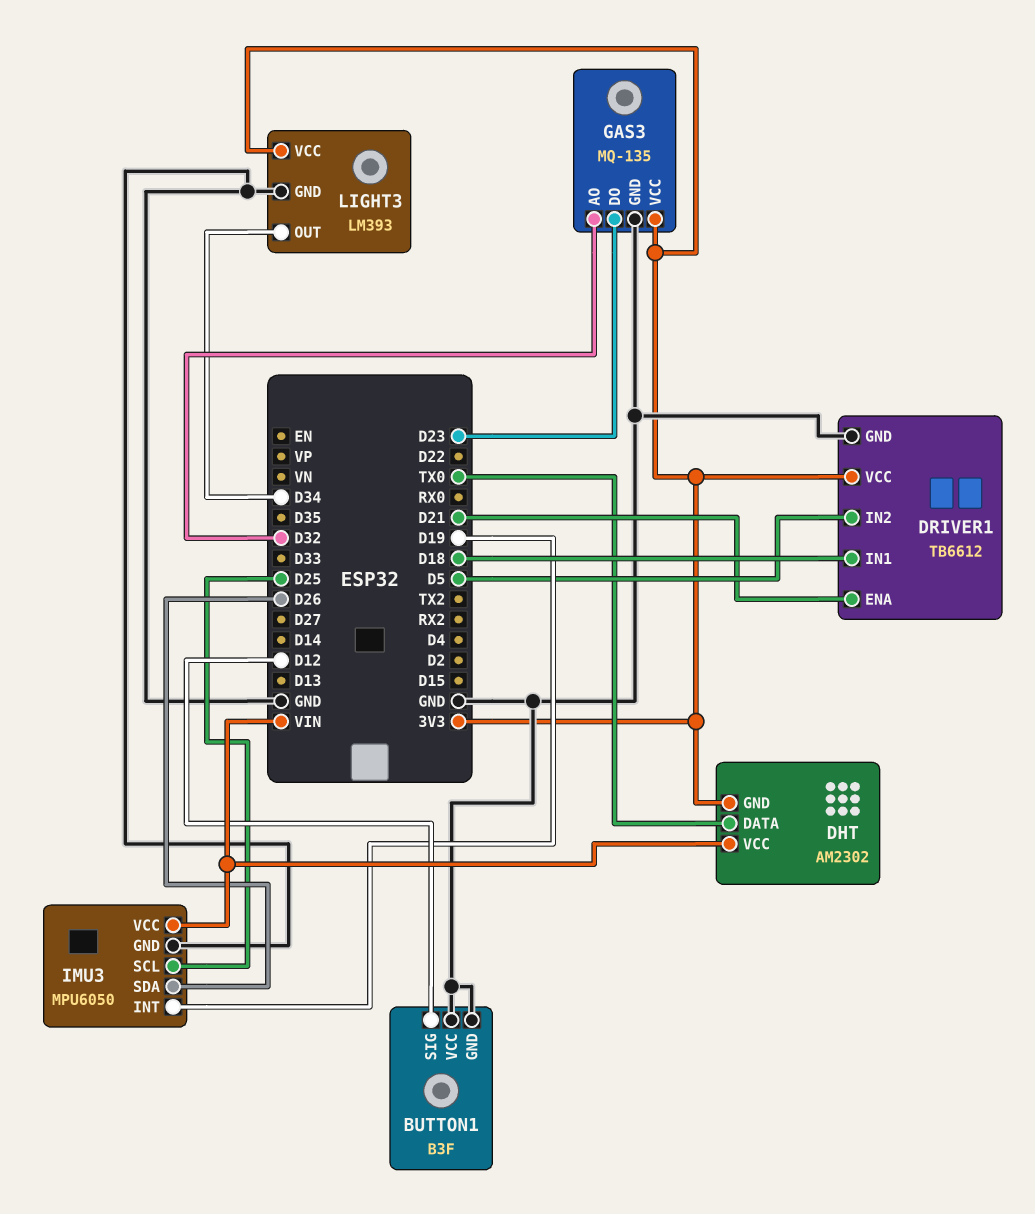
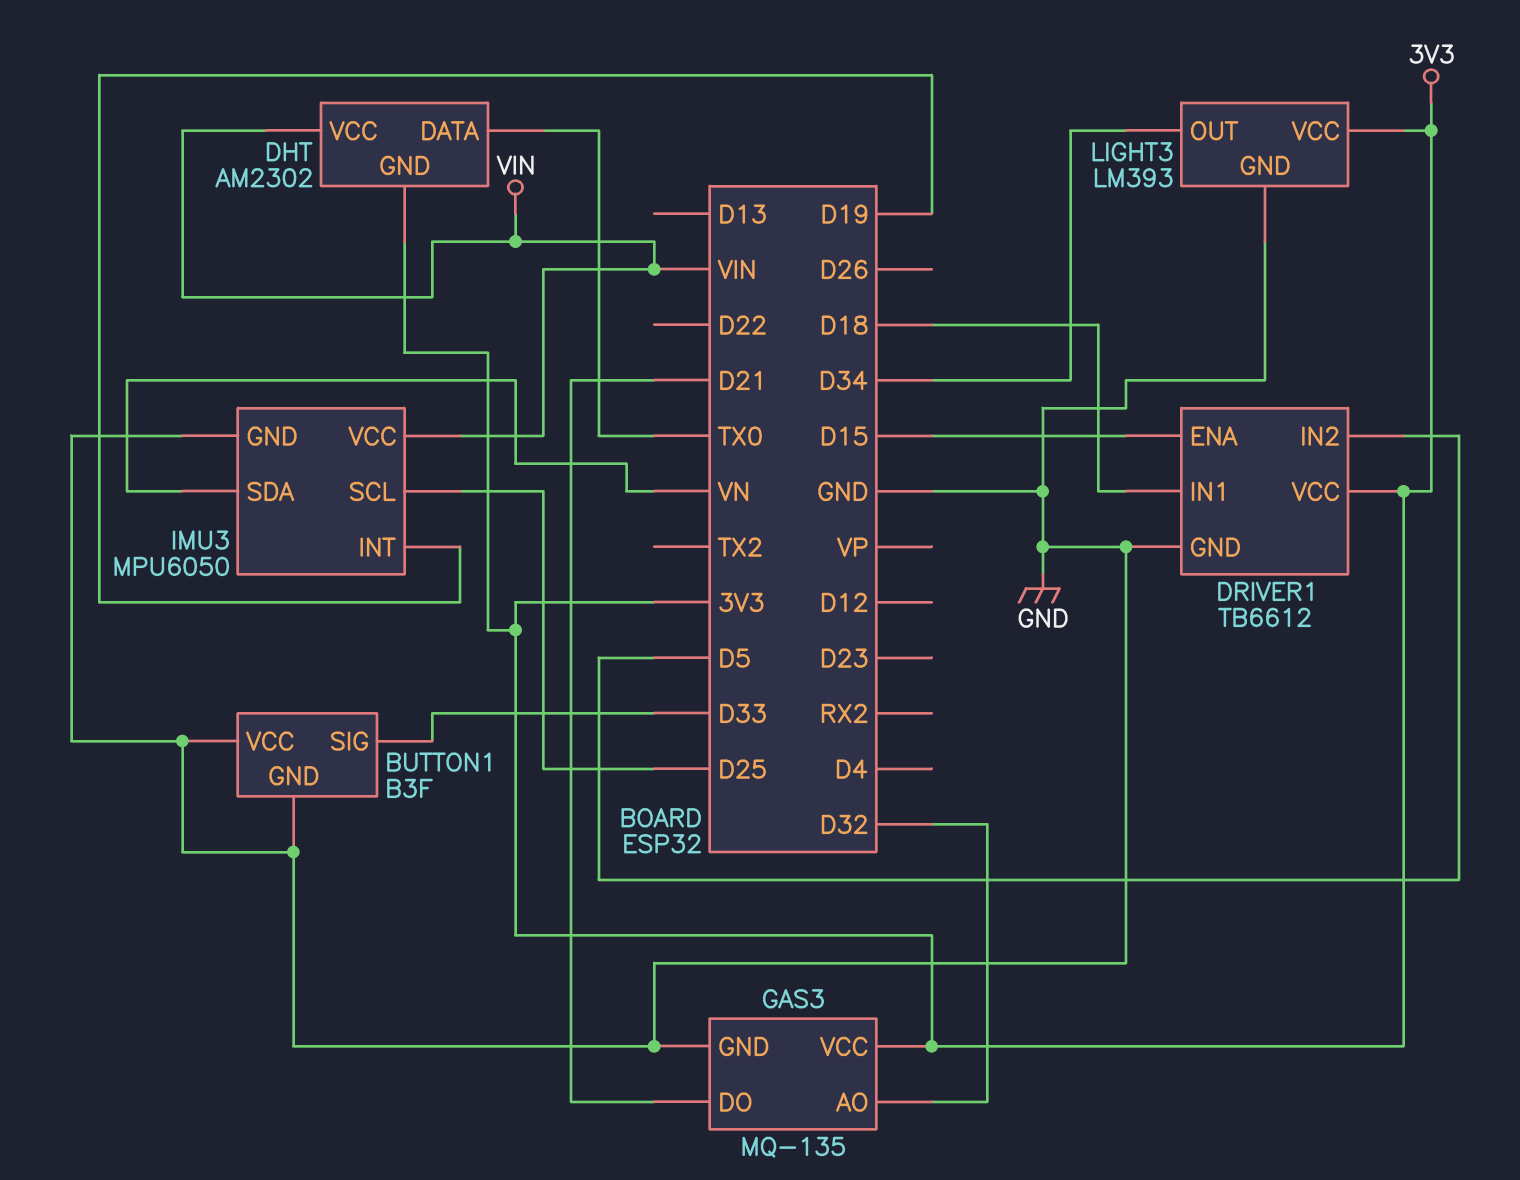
BUTTON1 pin SIG: D12 -> D33
DRIVER1 pin ENA: D21 -> D15
GAS3 pin DO: D23 -> D21
IMU3 pin SDA: D26 -> VN

